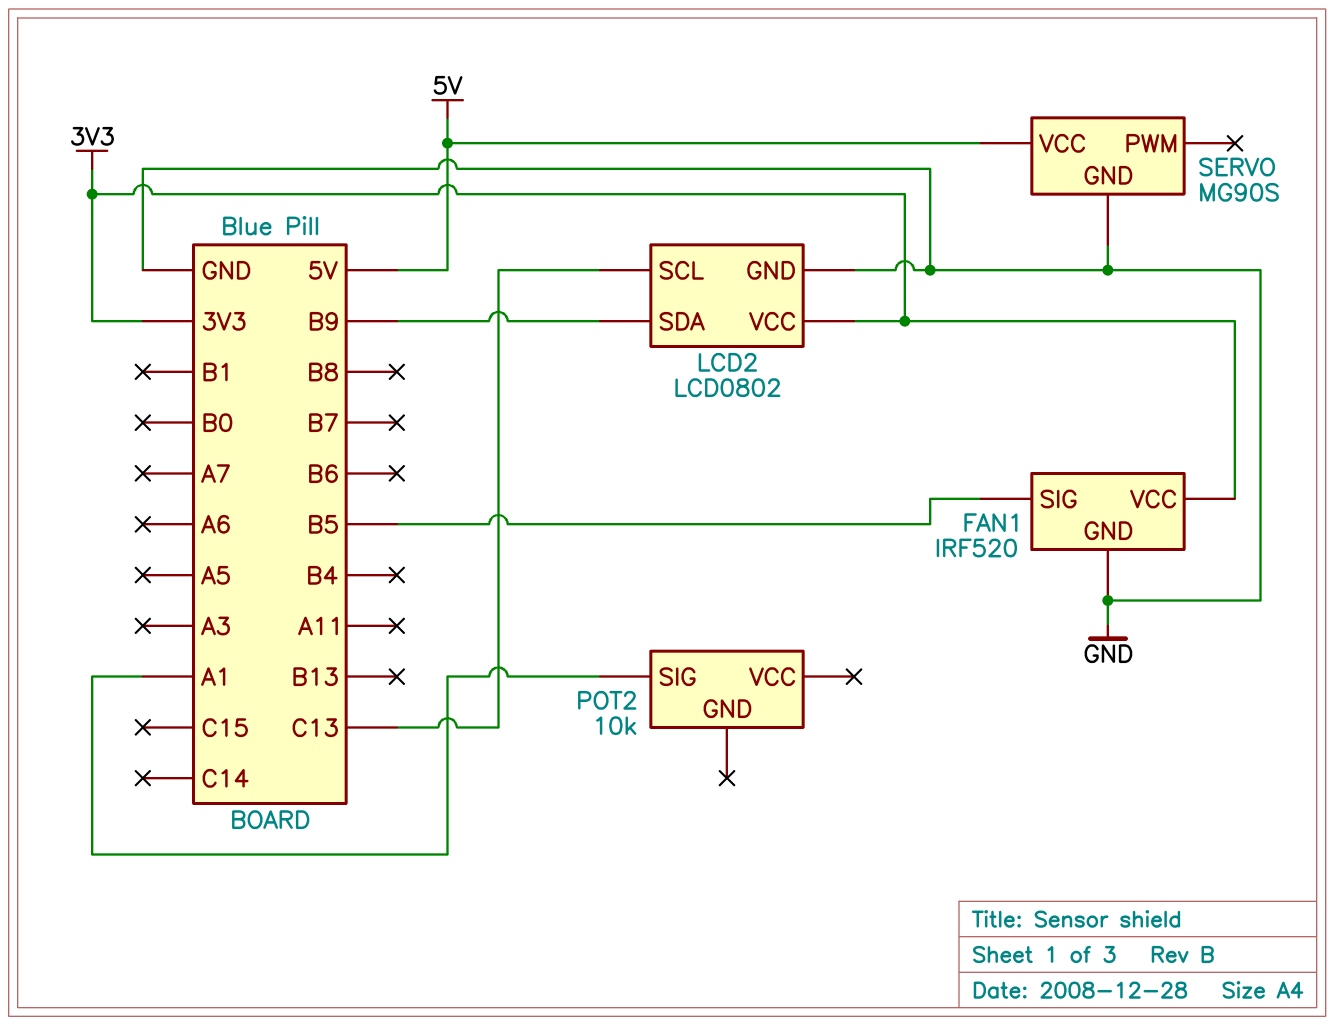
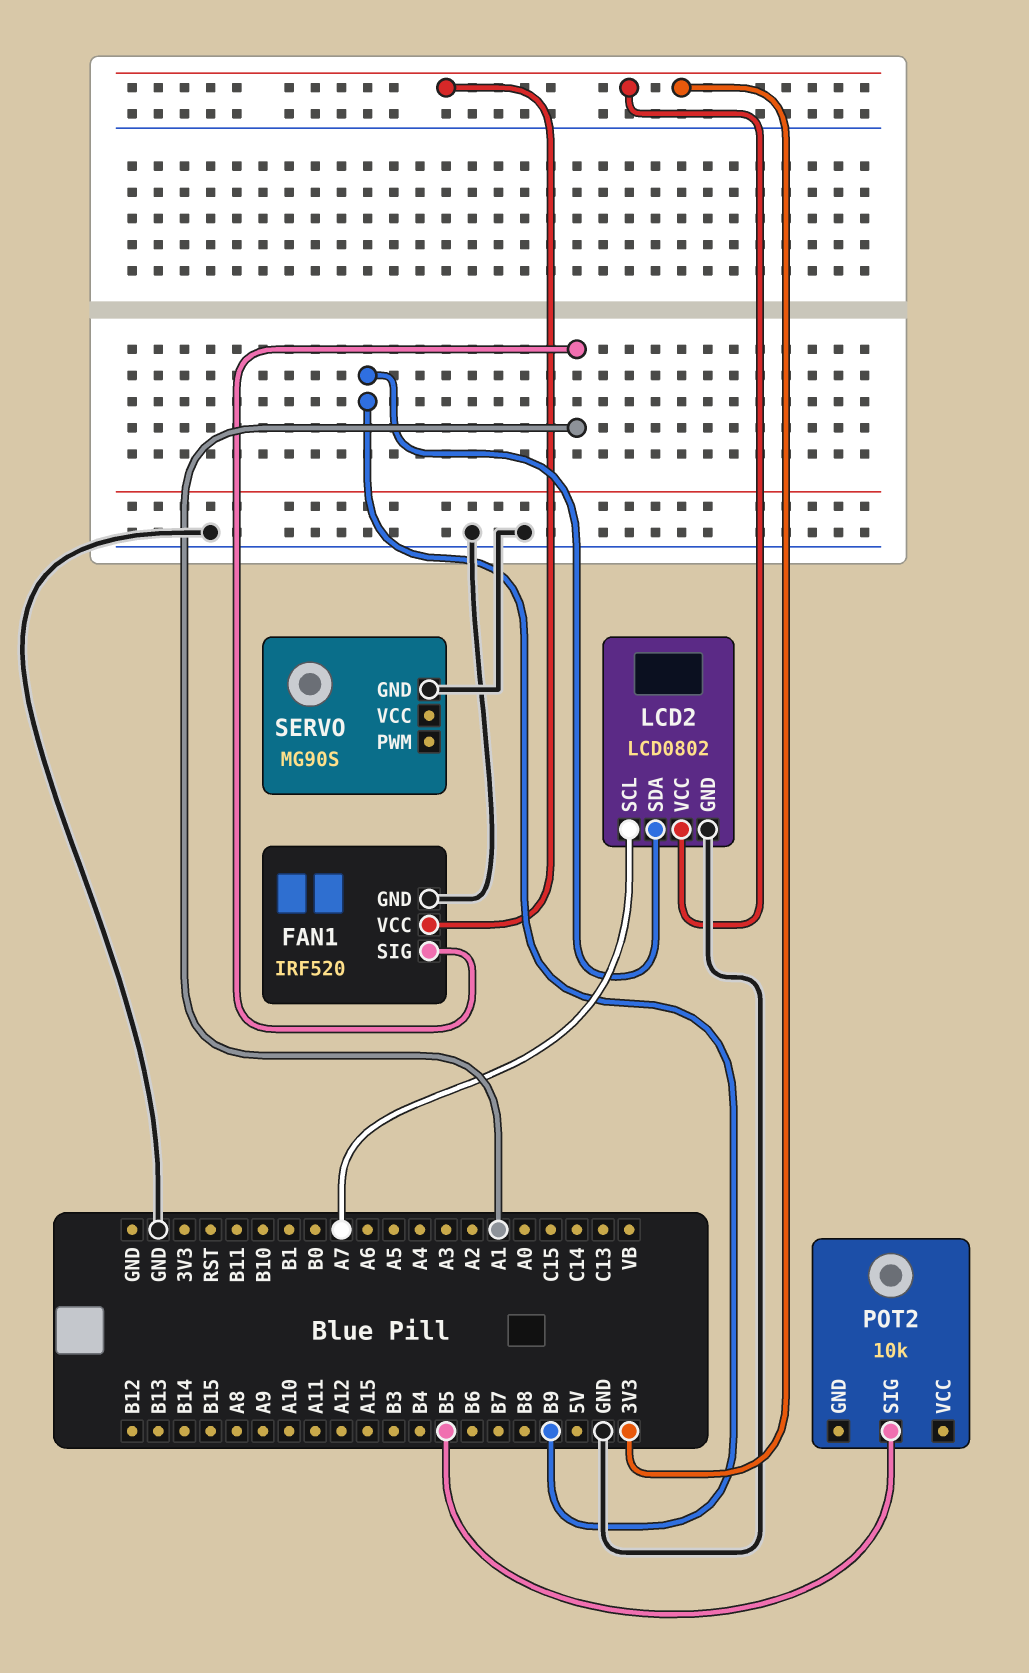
FAN1 pin SIG: B5 -> A1
LCD2 pin SCL: C13 -> A7
POT2 pin SIG: A1 -> B5
SERVO pin VCC: 5V -> none

